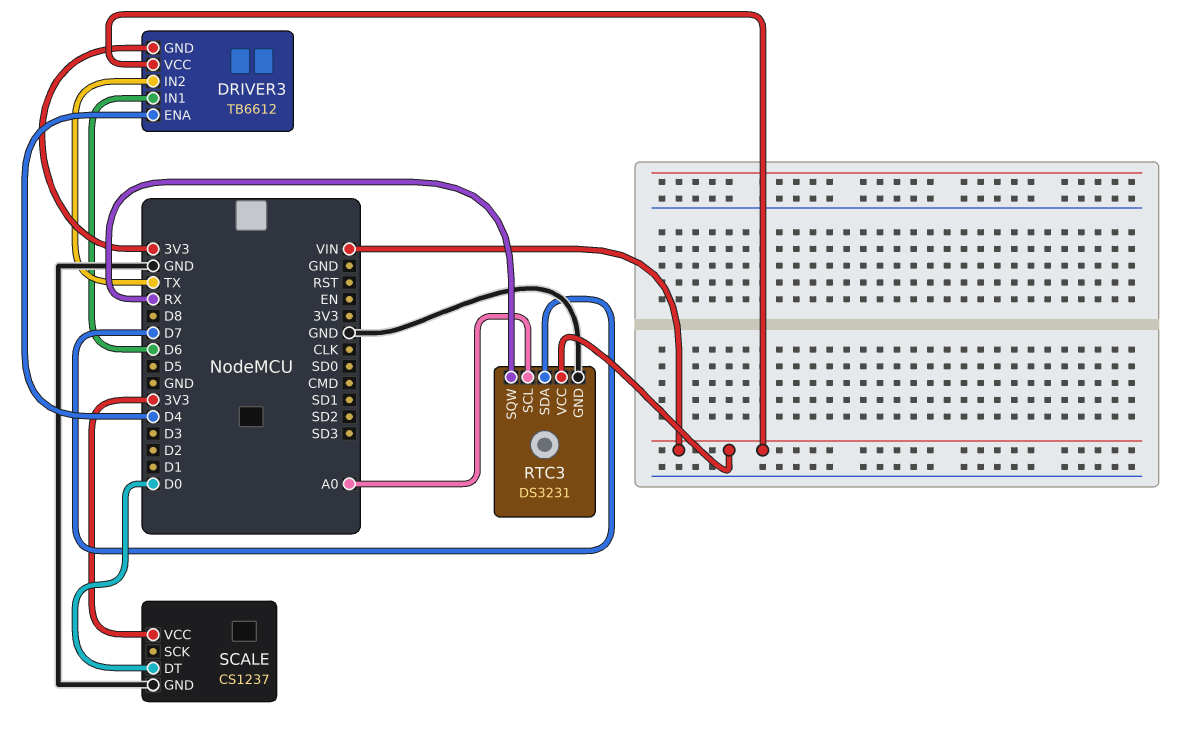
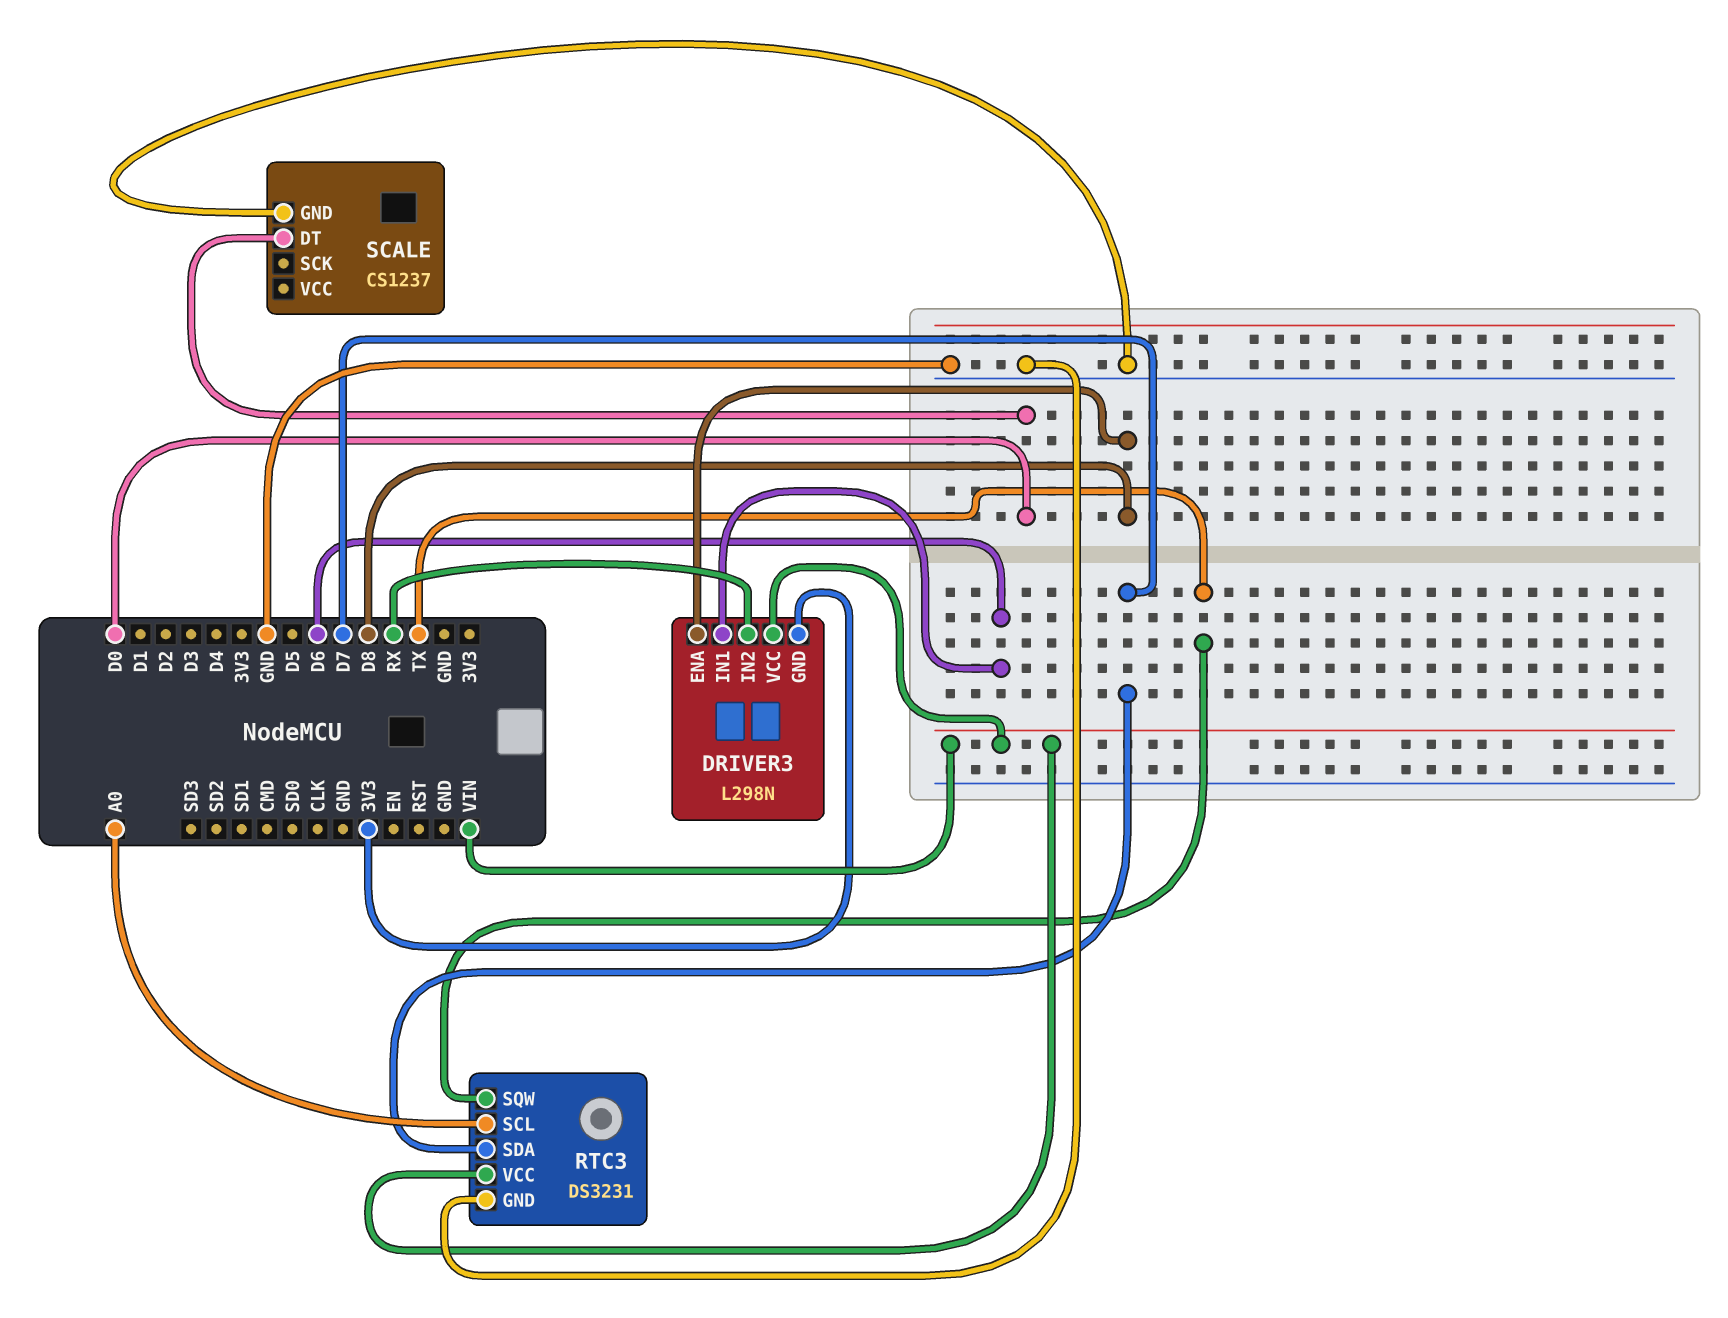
DRIVER3: TB6612 -> L298N
DRIVER3 pin ENA: D4 -> D8
DRIVER3 pin IN2: TX -> RX
RTC3 pin SQW: RX -> TX
SCALE pin VCC: 3V3 -> none

